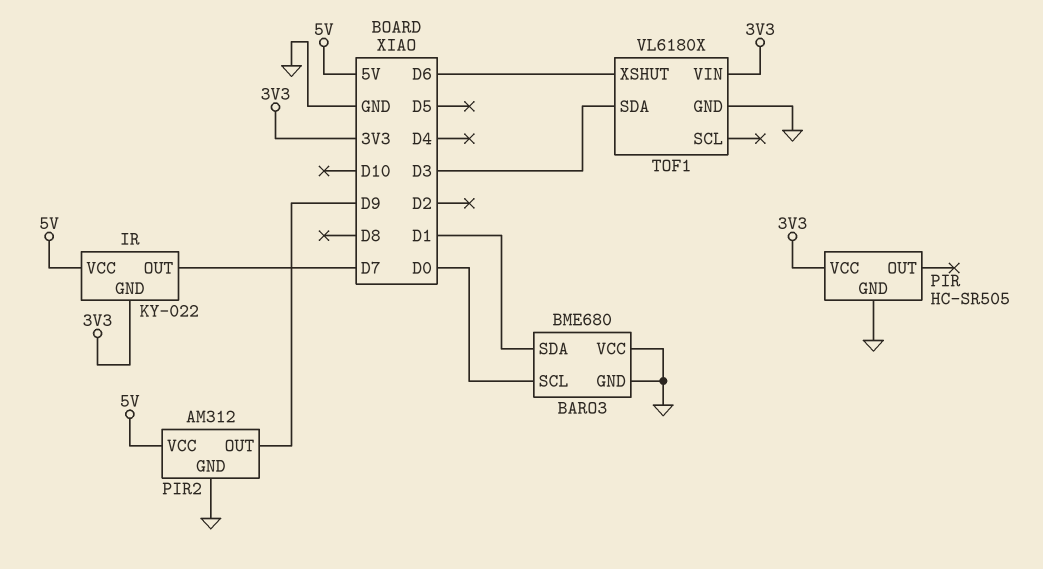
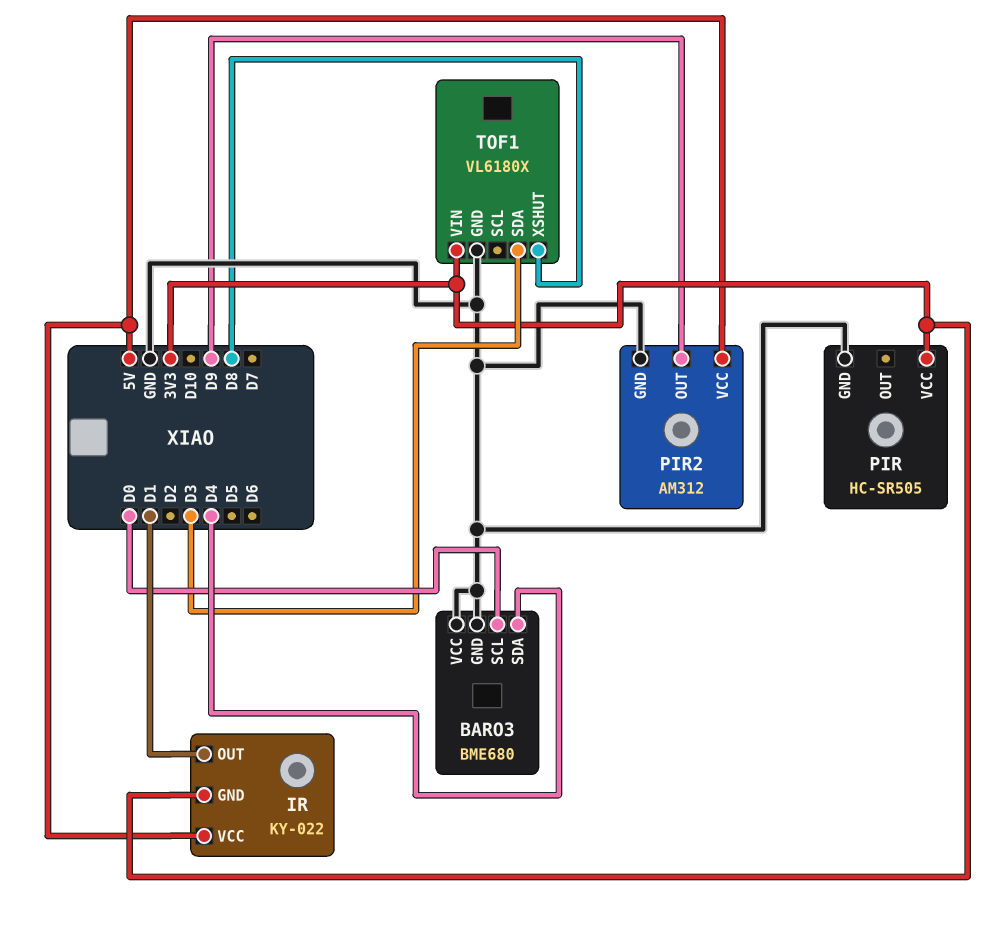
BARO3 pin SDA: D1 -> D4
IR pin OUT: D7 -> D1
TOF1 pin XSHUT: D6 -> D8

